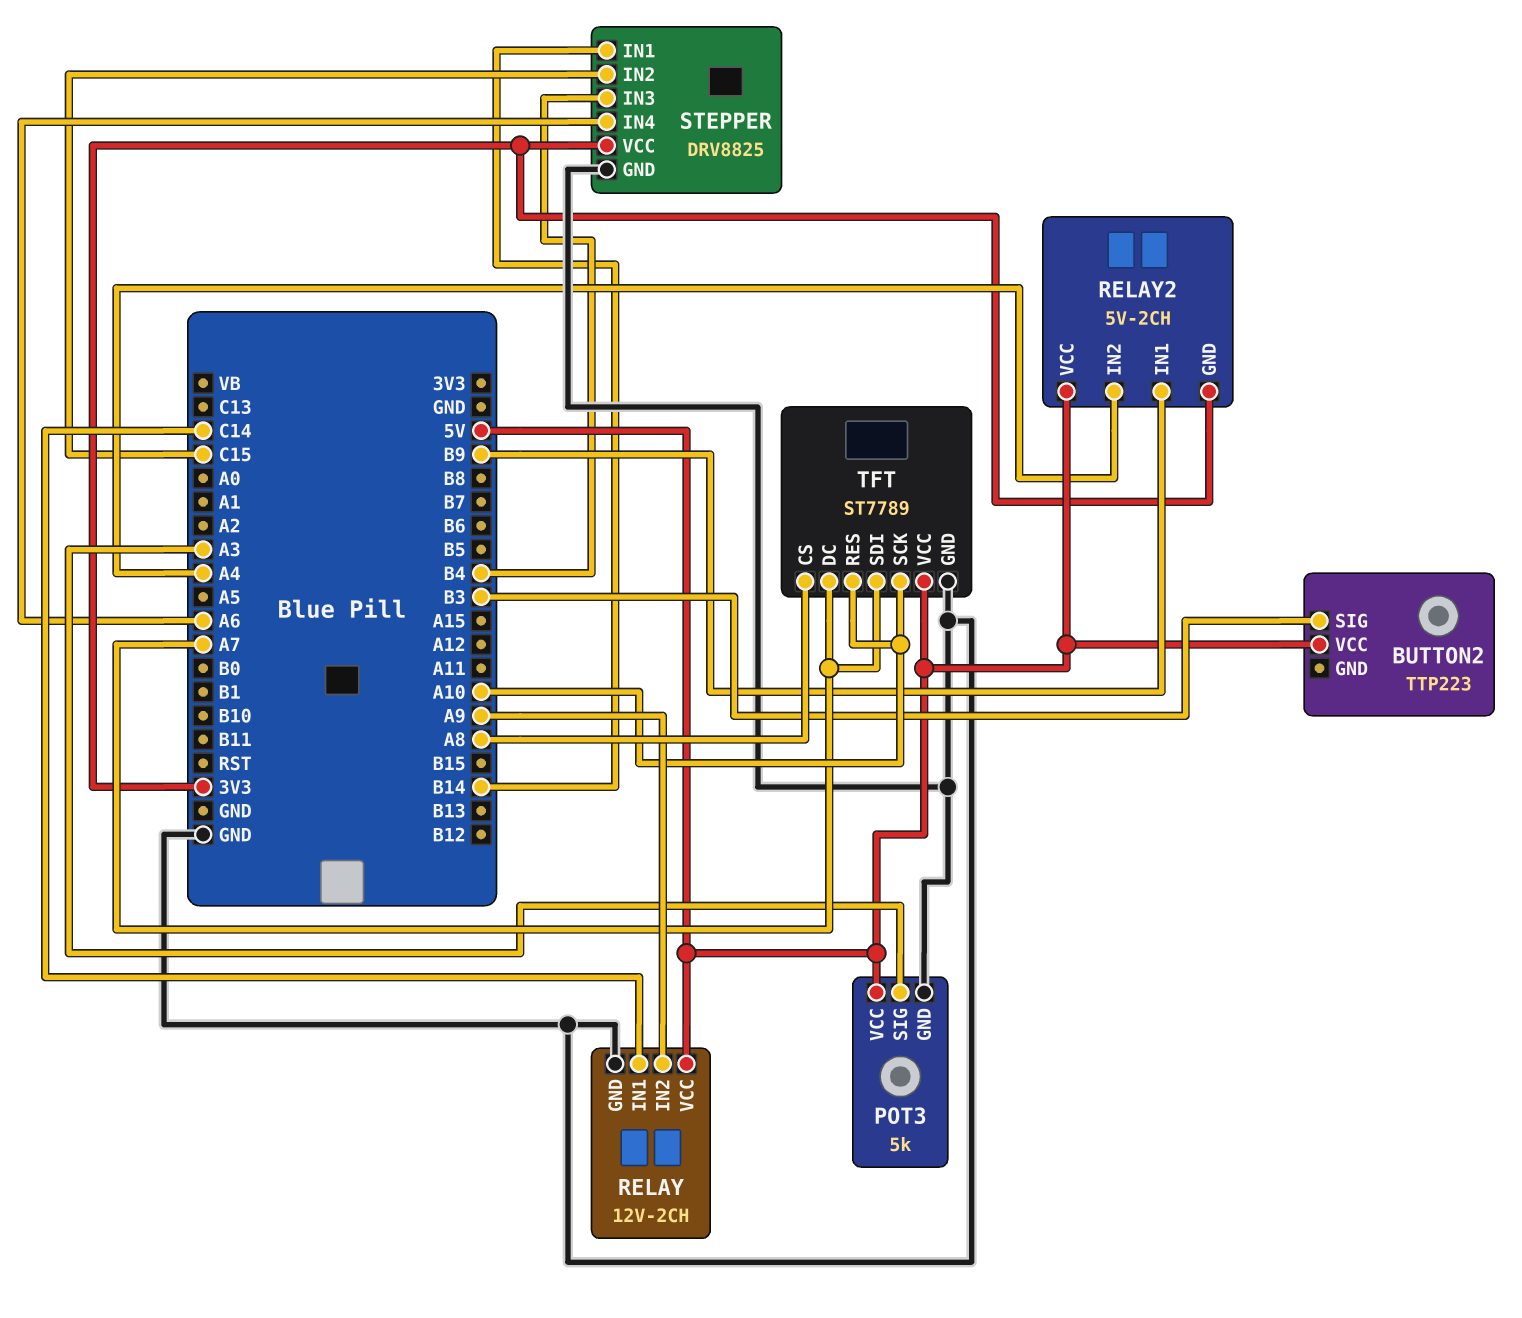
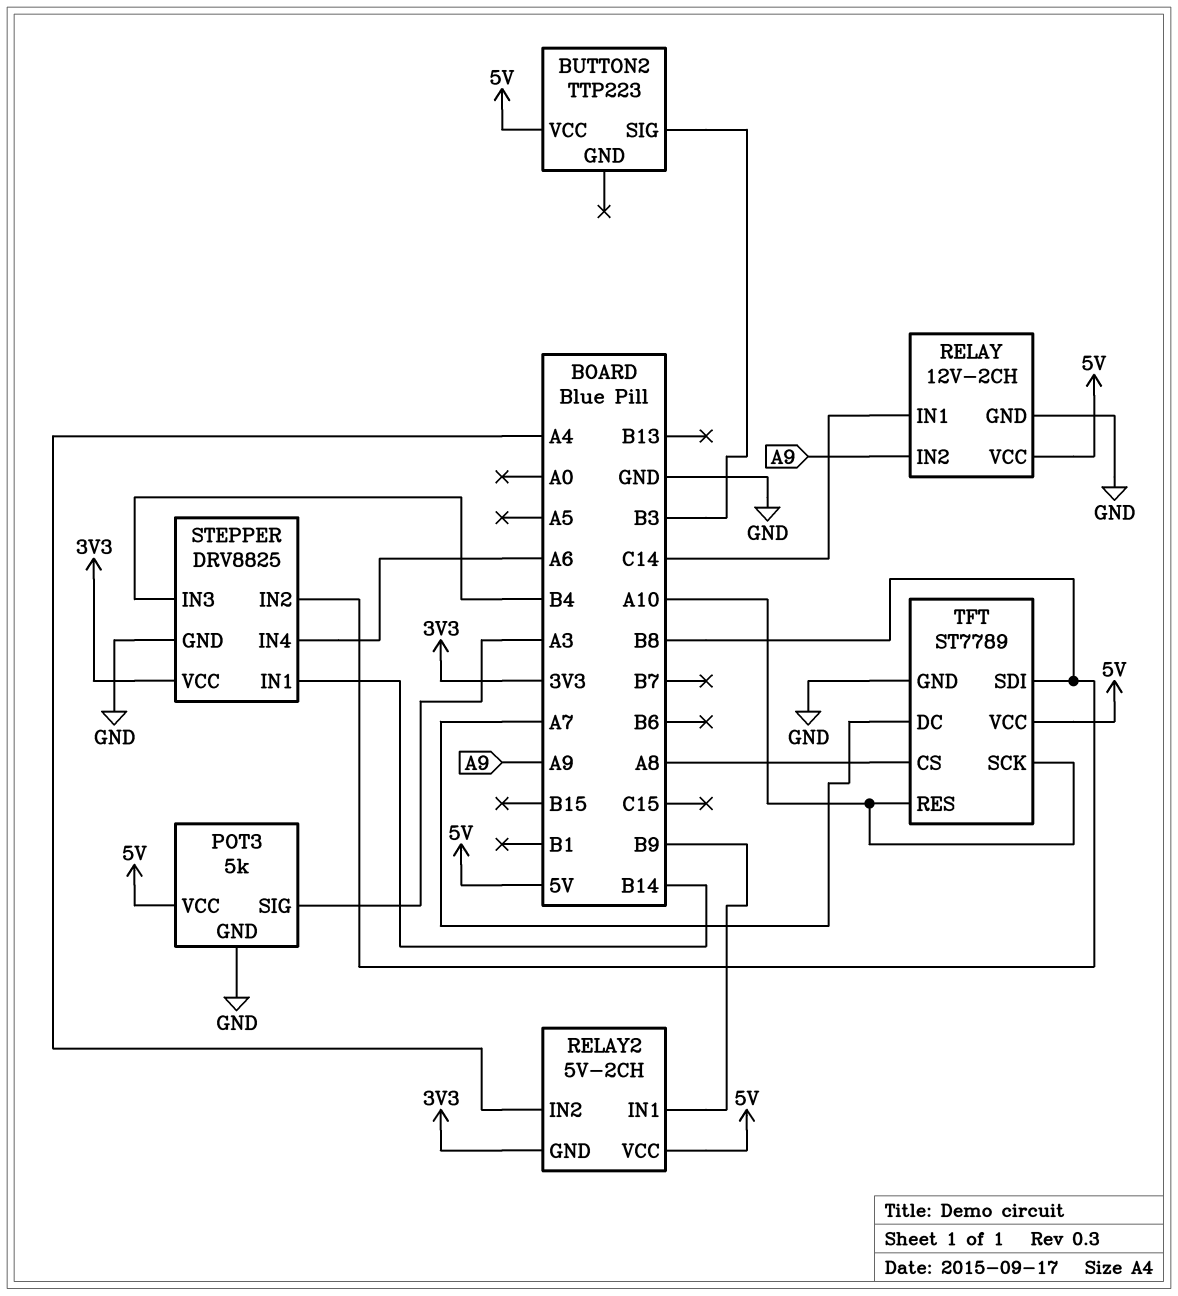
STEPPER pin IN2: C15 -> B8
TFT pin SDI: A7 -> B8

